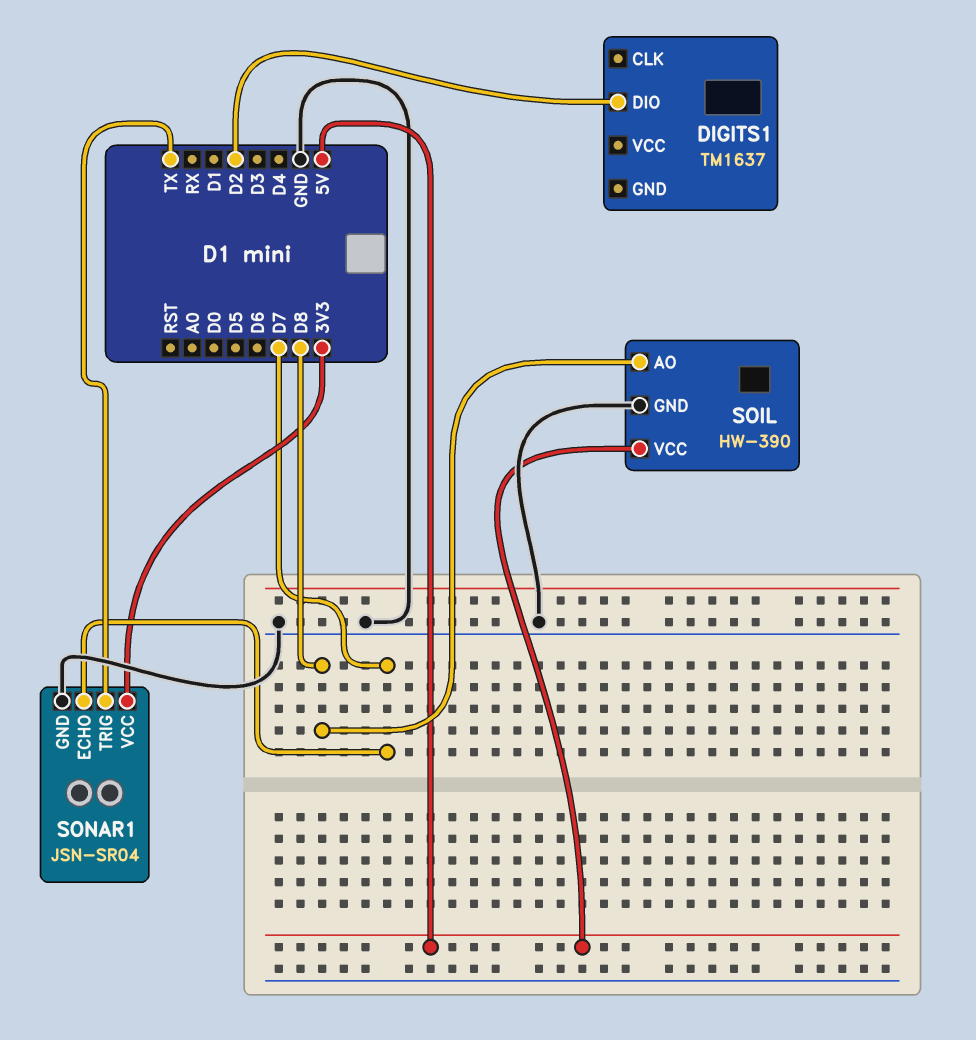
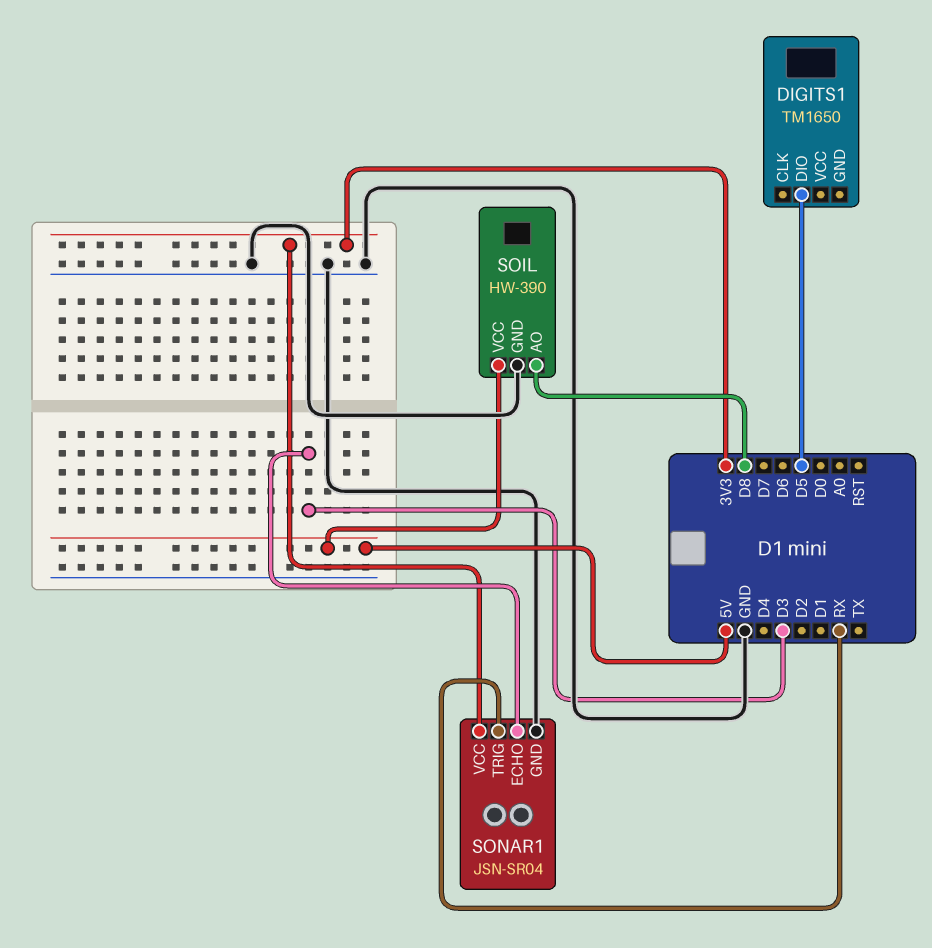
DIGITS1: TM1637 -> TM1650
DIGITS1 pin DIO: D2 -> D5
SONAR1 pin ECHO: D7 -> D3
SONAR1 pin TRIG: TX -> RX

